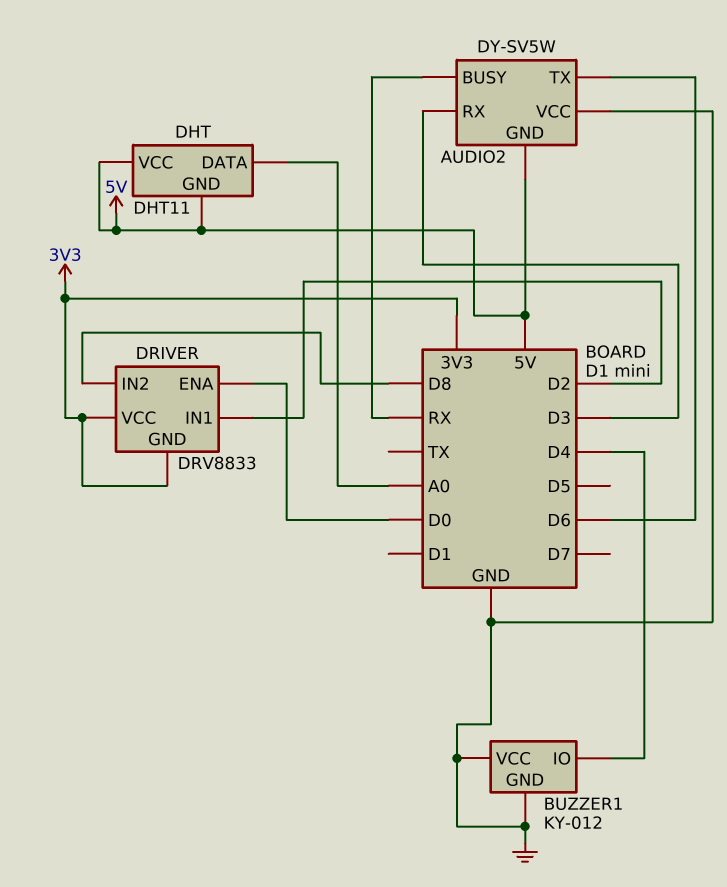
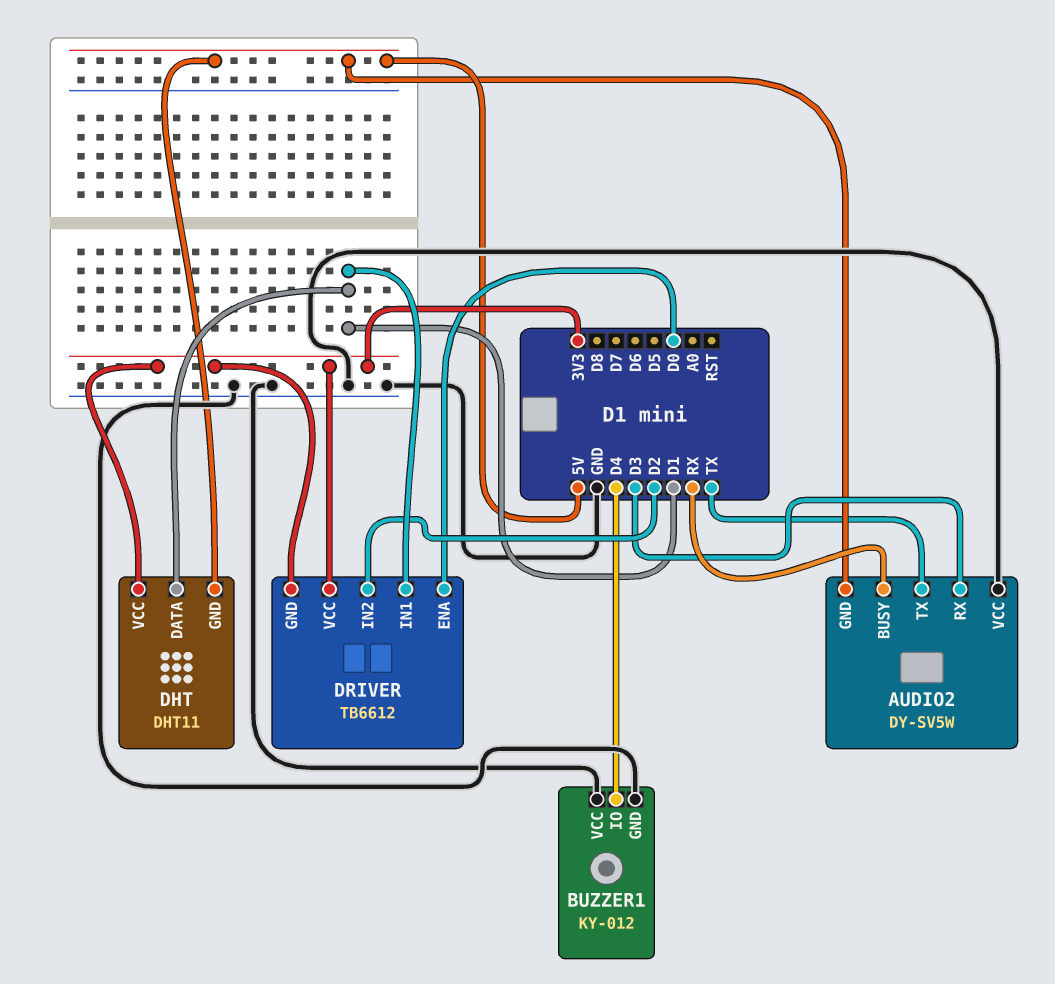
AUDIO2 pin TX: D6 -> TX
DHT pin DATA: A0 -> D1
DHT pin VCC: 5V -> 3V3
DRIVER: DRV8833 -> TB6612
DRIVER pin IN1: D2 -> D1
DRIVER pin IN2: D8 -> D2

